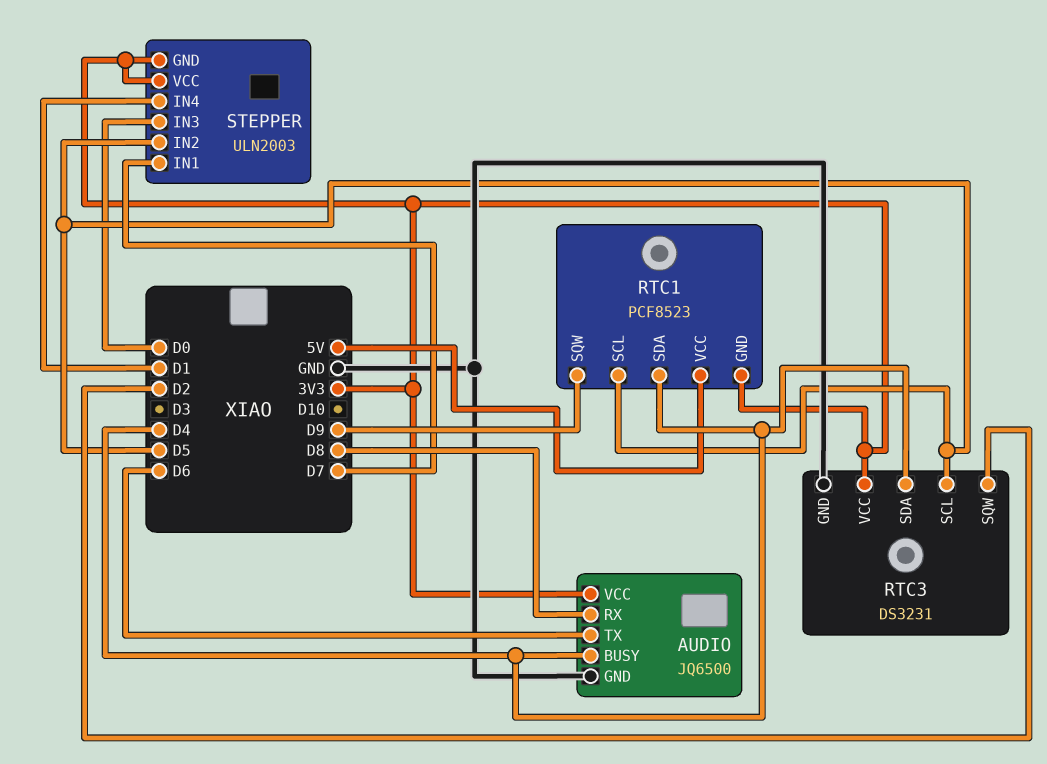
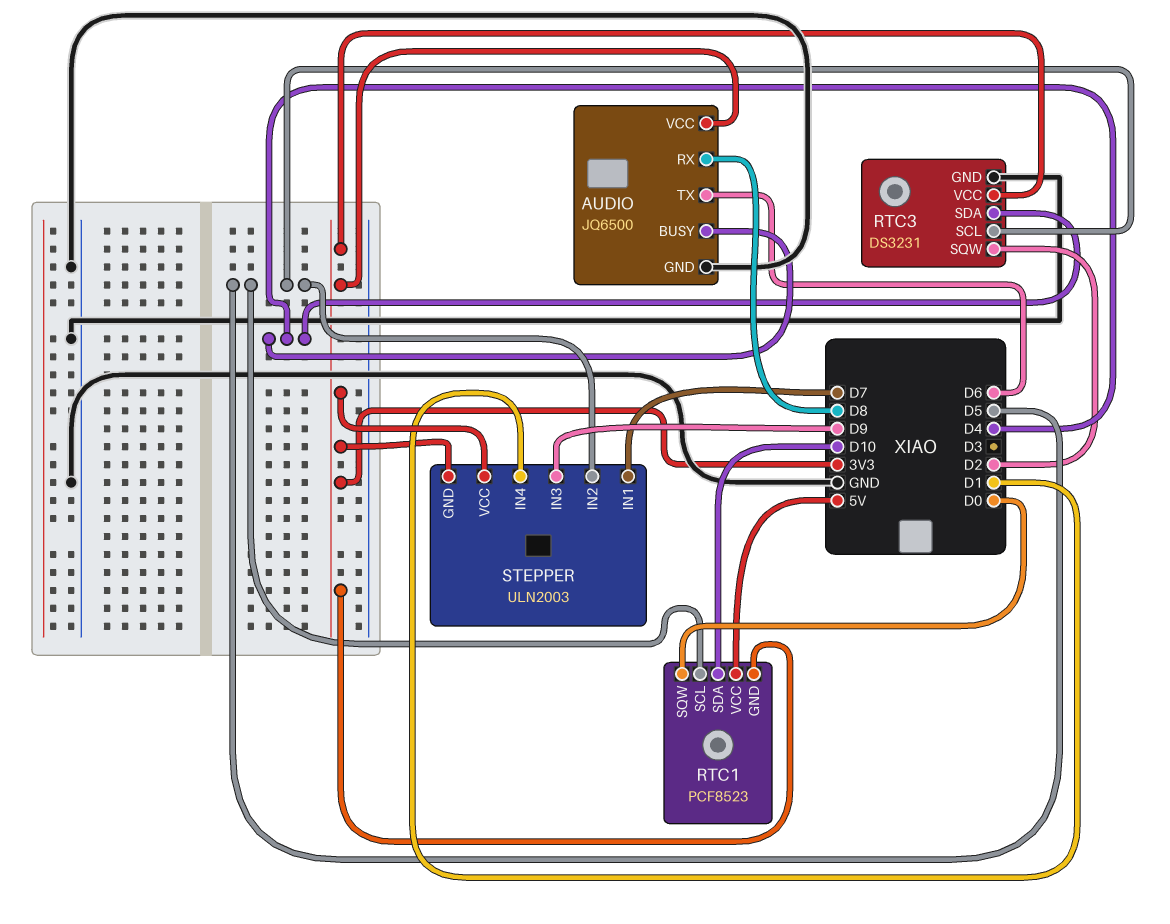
RTC1 pin SDA: D4 -> D10
RTC1 pin SQW: D9 -> D0
STEPPER pin IN3: D0 -> D9

